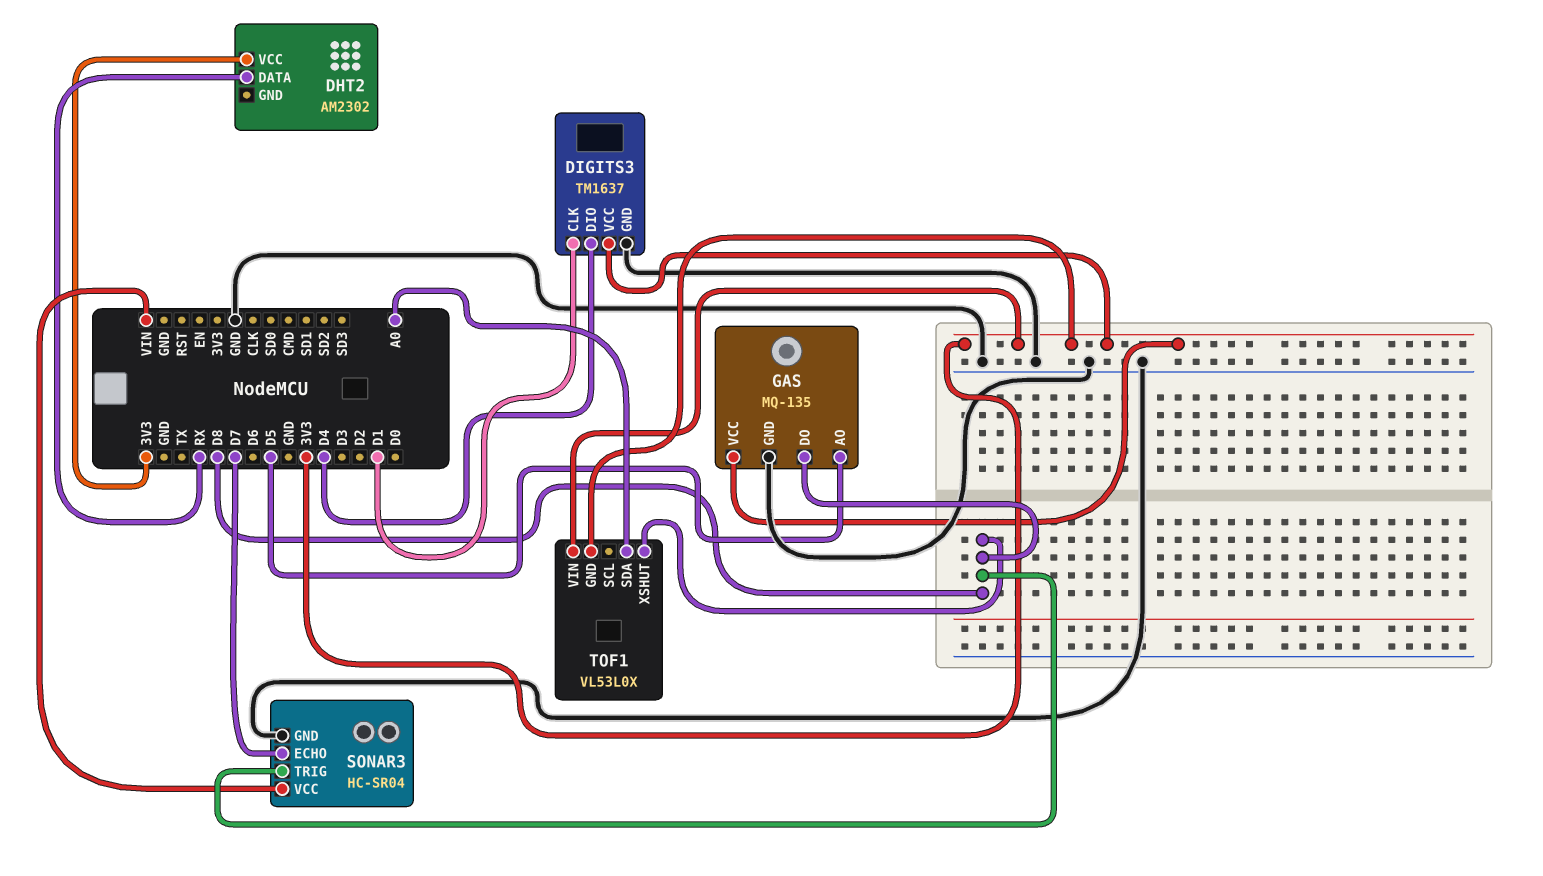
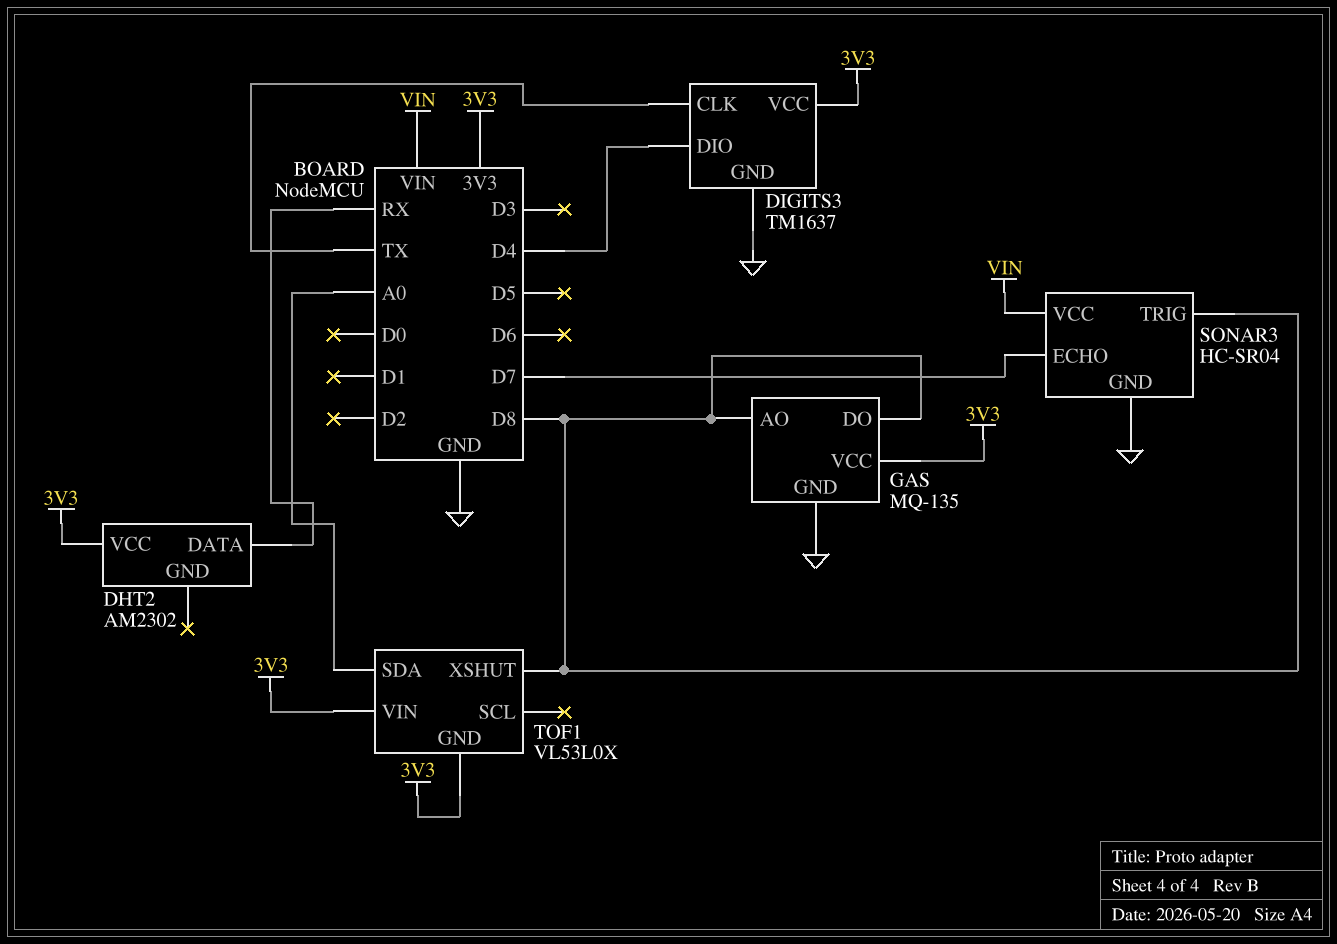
DIGITS3 pin CLK: D1 -> TX
GAS pin AO: D5 -> D8

